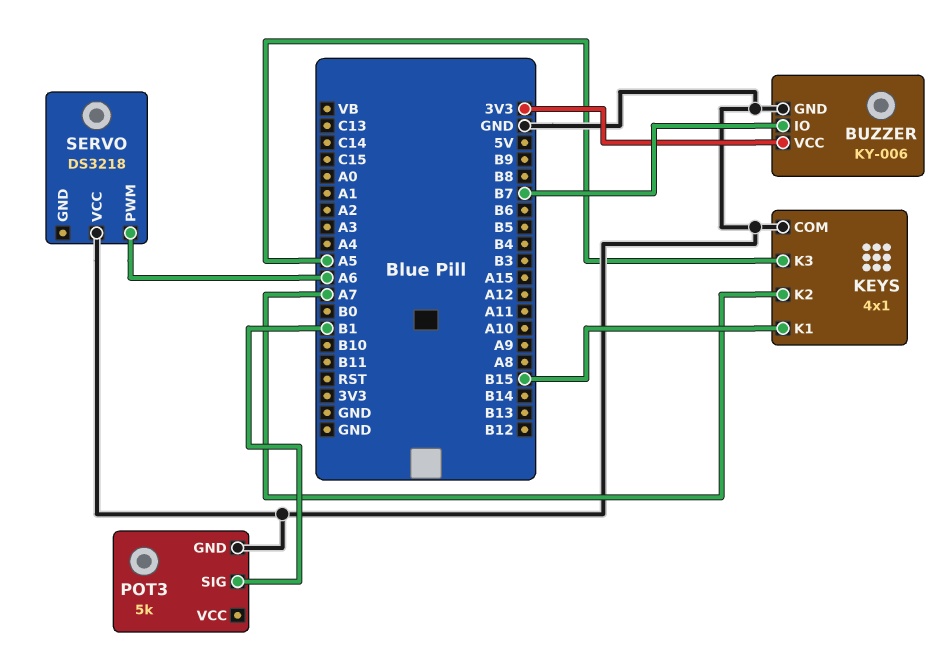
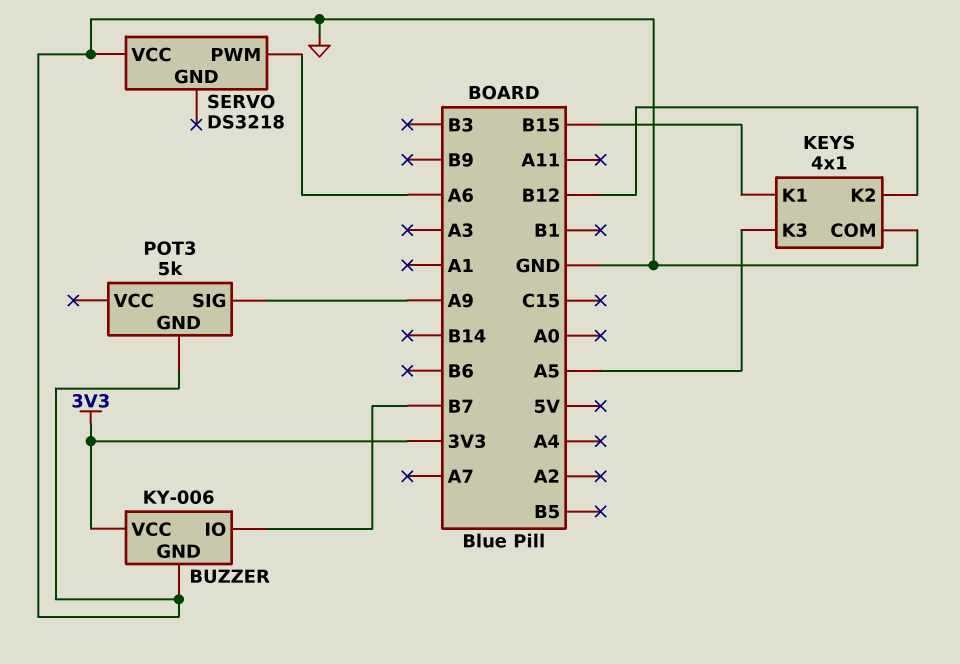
KEYS pin K2: A7 -> B12
POT3 pin SIG: B1 -> A9

